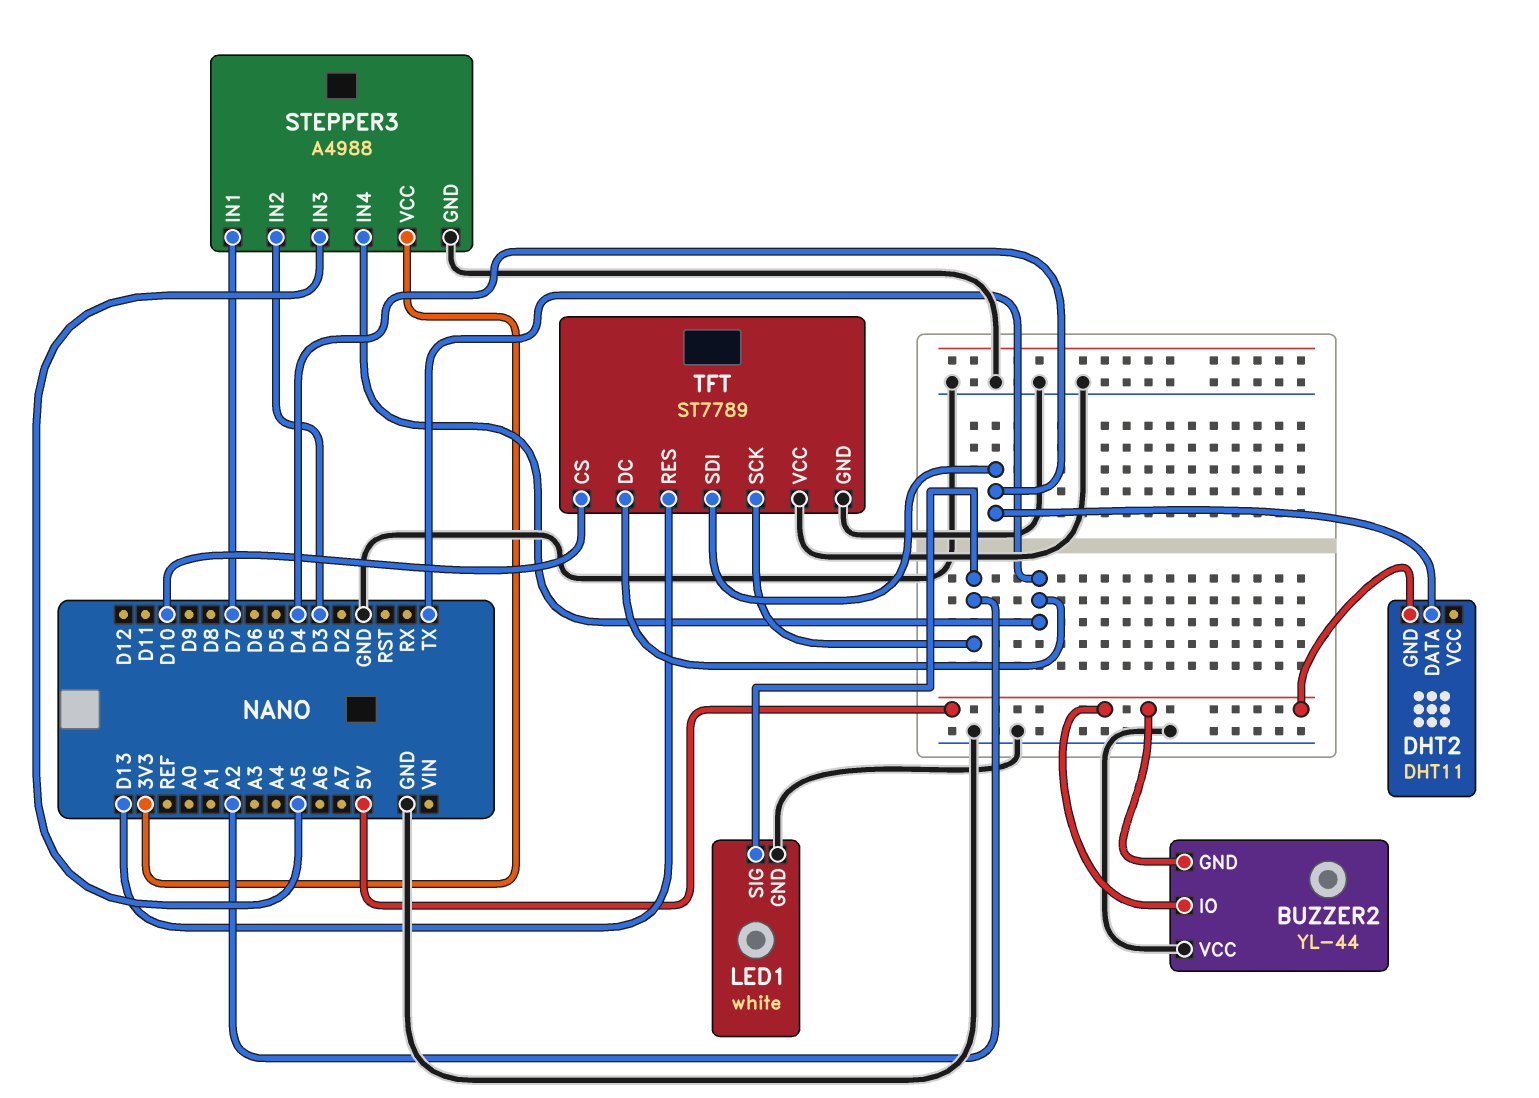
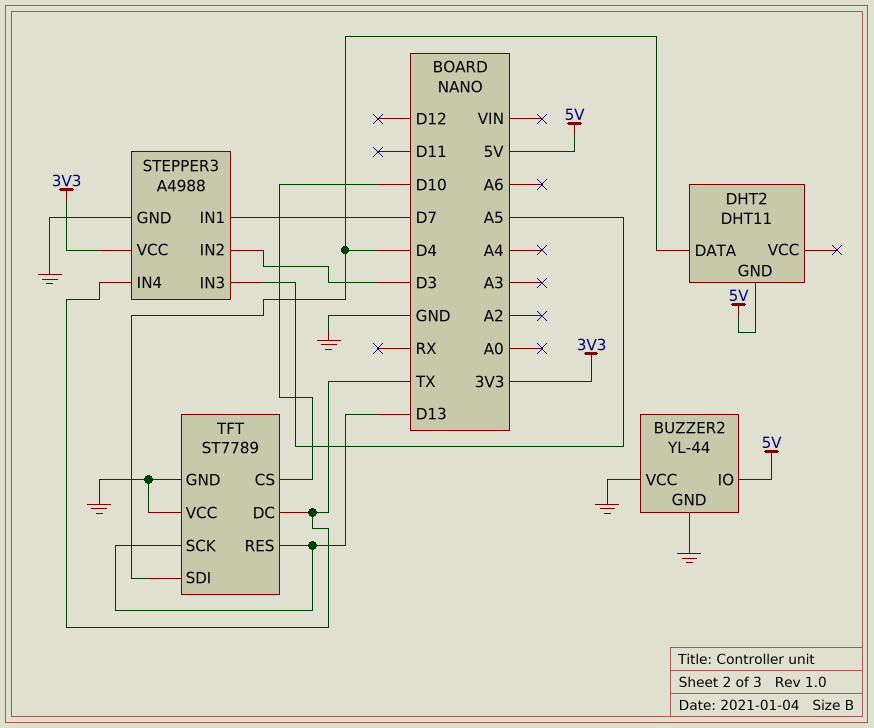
BUZZER2 pin GND: 5V -> GND
LED1: white -> none
LED1 pin GND: GND -> none
LED1 pin SIG: A2 -> none
TFT pin SCK: A2 -> D13

